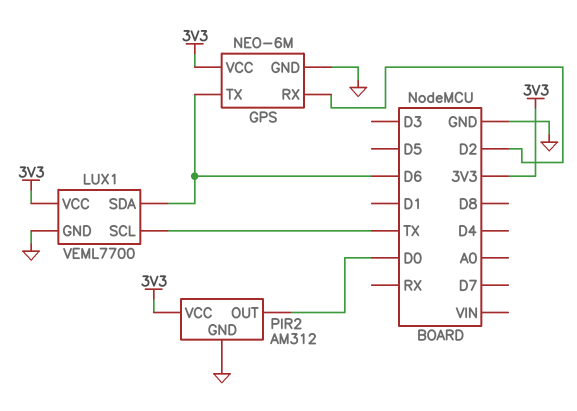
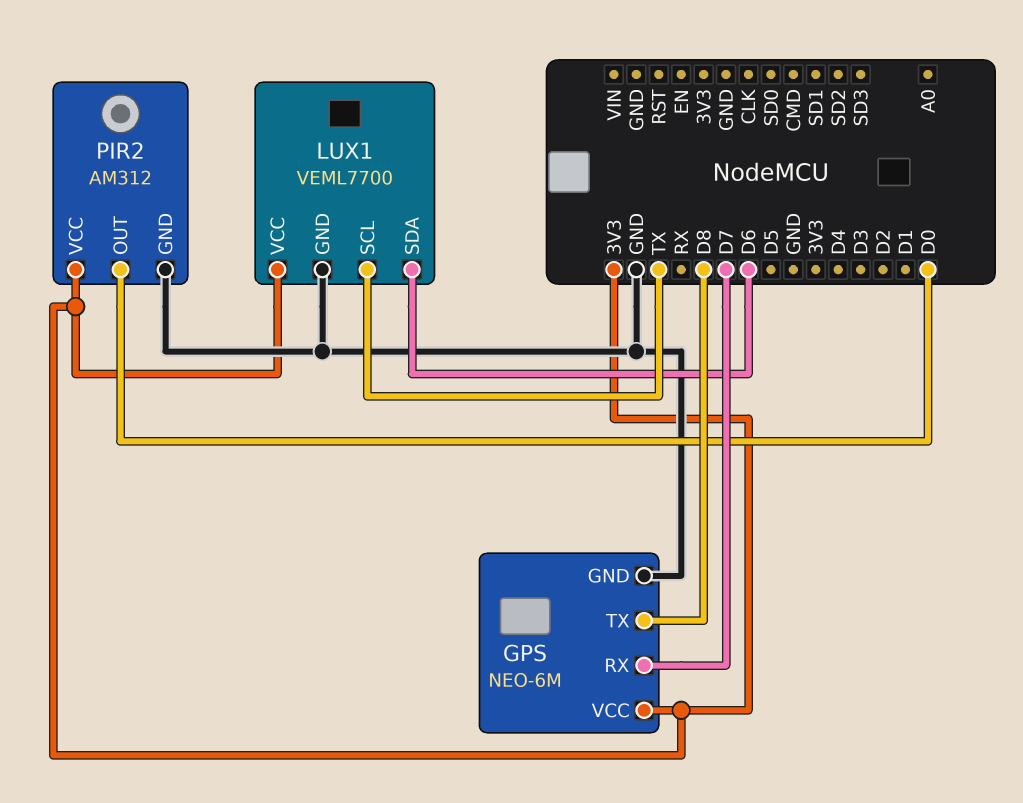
GPS pin RX: D2 -> D7
GPS pin TX: D6 -> D8

